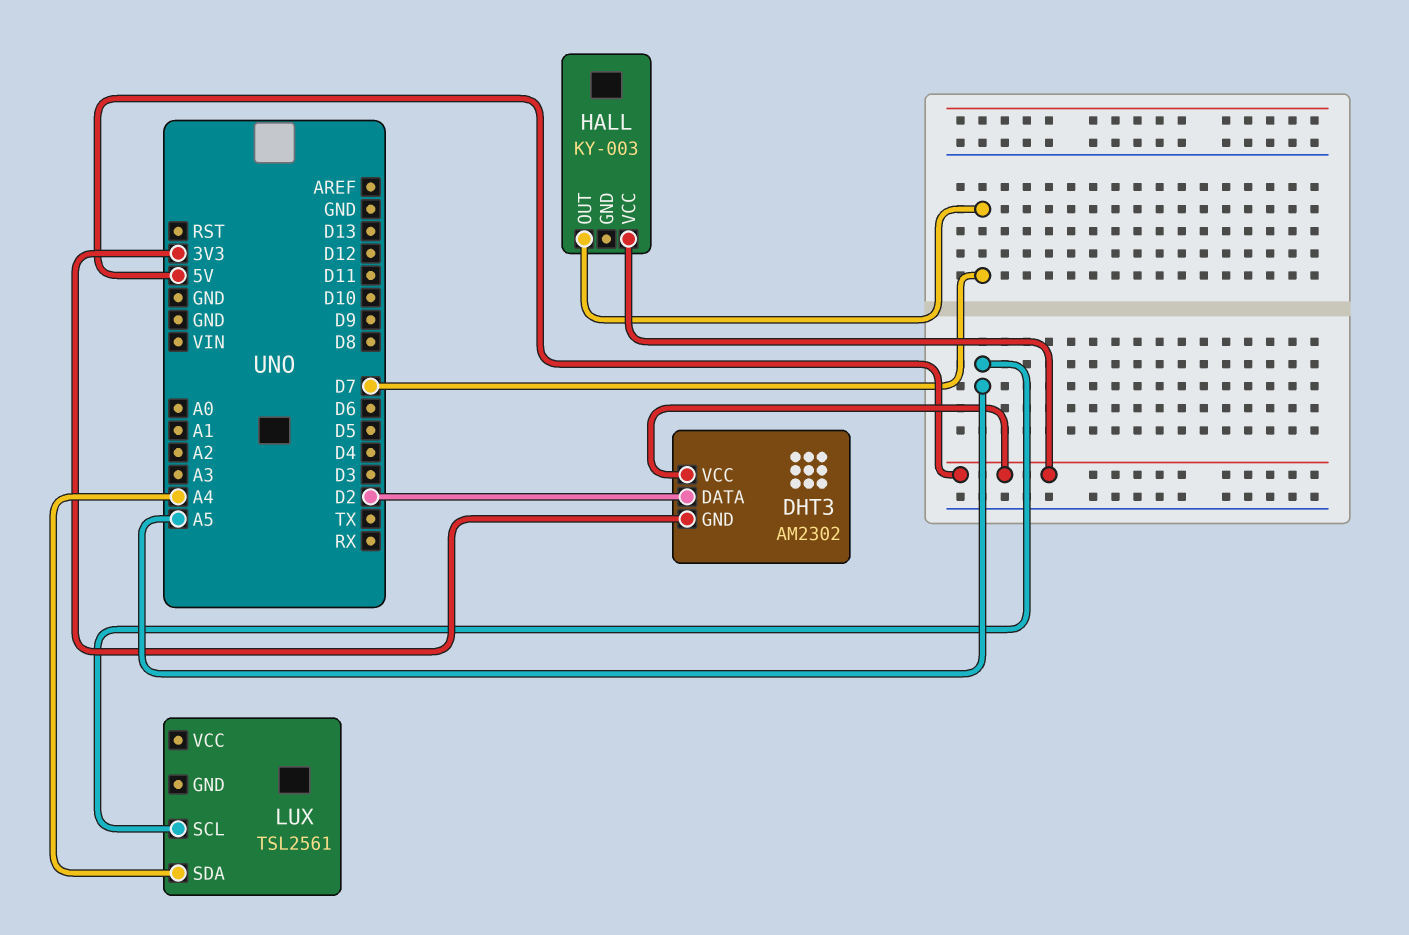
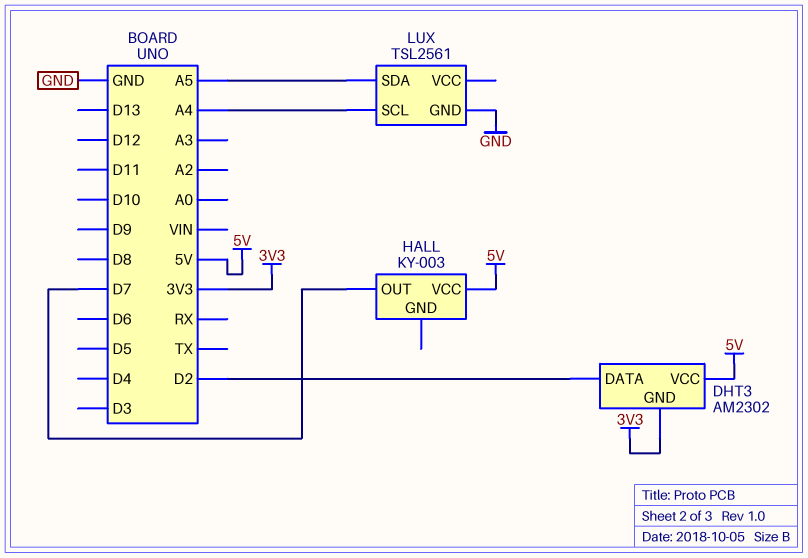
LUX pin GND: none -> GND
LUX pin SCL: A5 -> A4
LUX pin SDA: A4 -> A5

